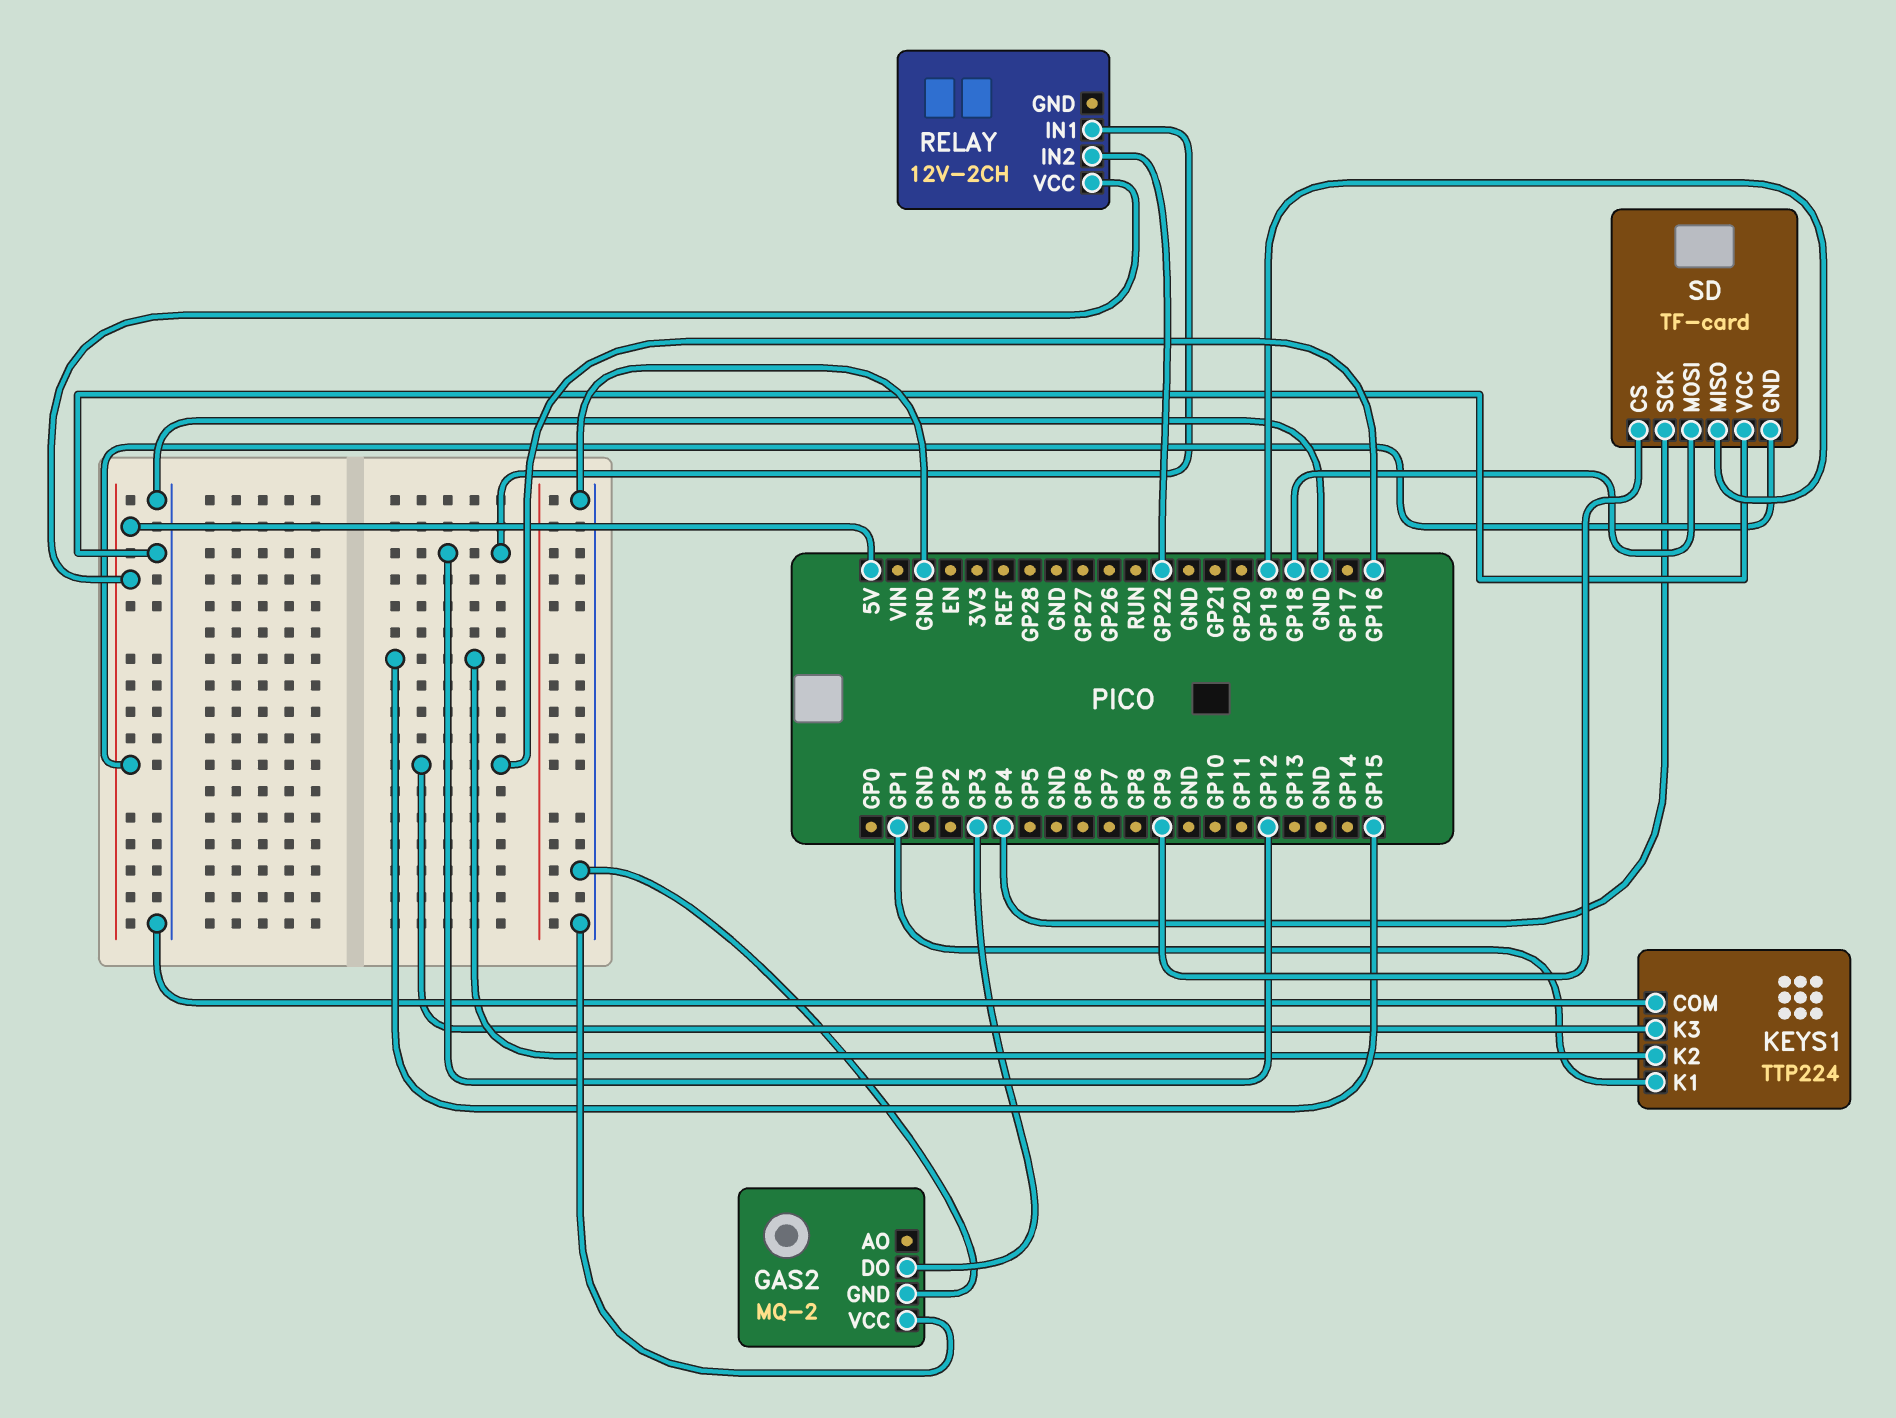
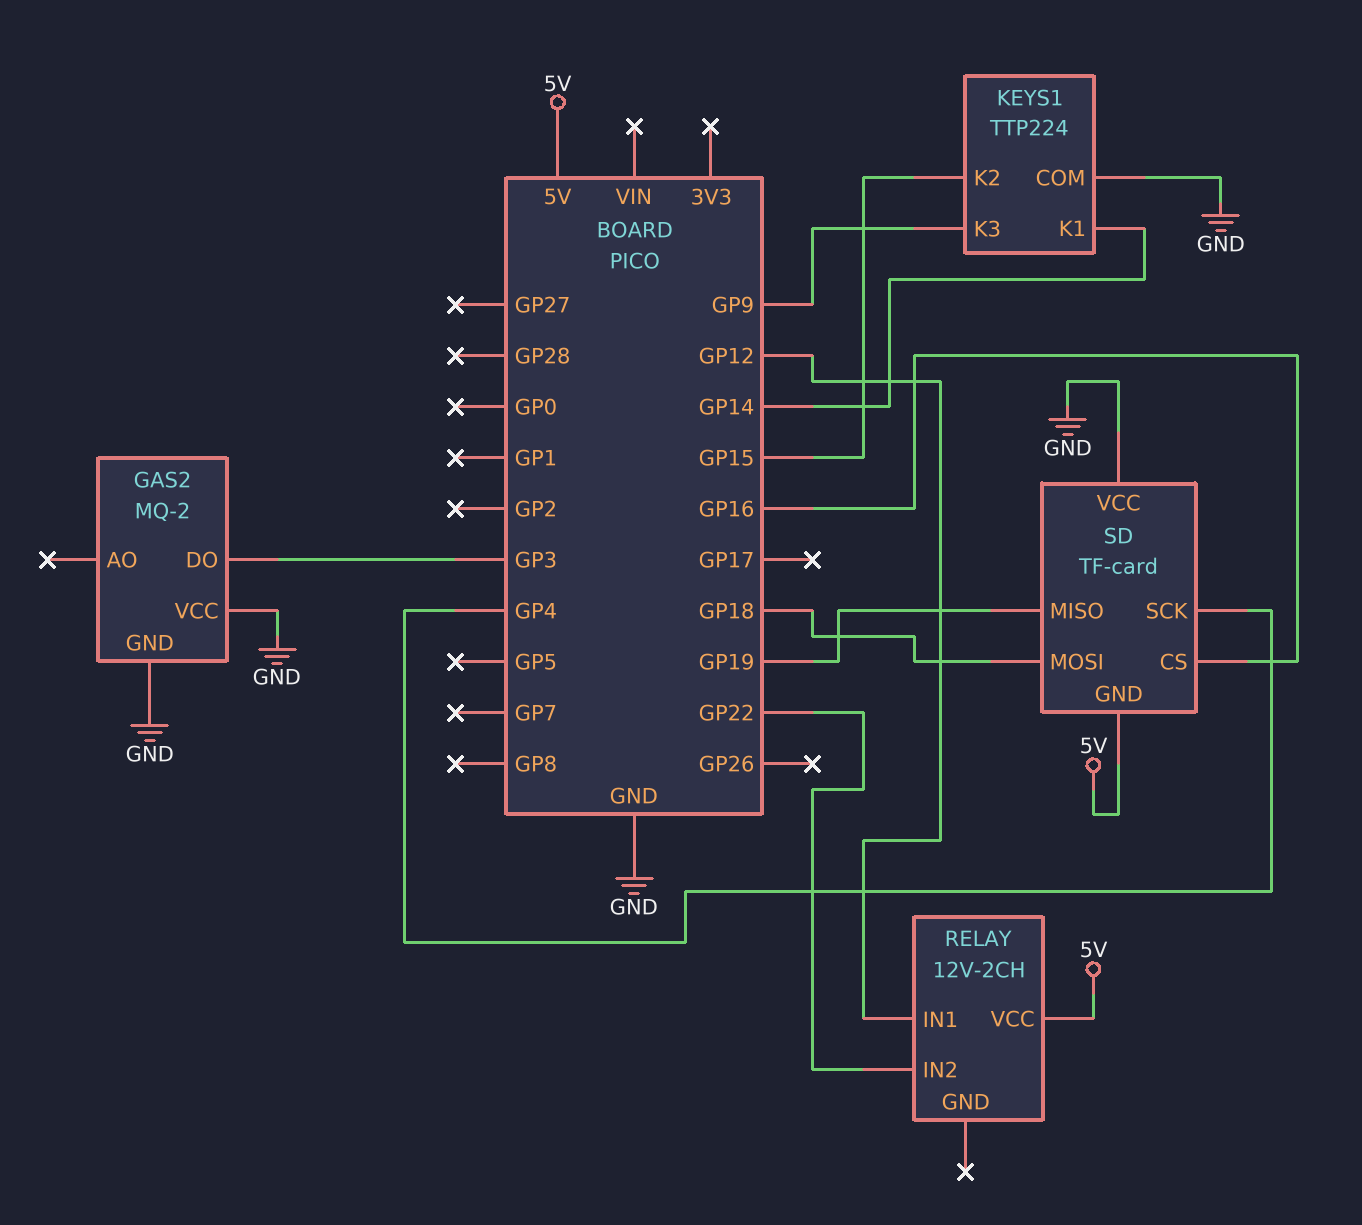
KEYS1 pin K1: GP1 -> GP14
KEYS1 pin K3: GP16 -> GP9
SD pin CS: GP9 -> GP16

